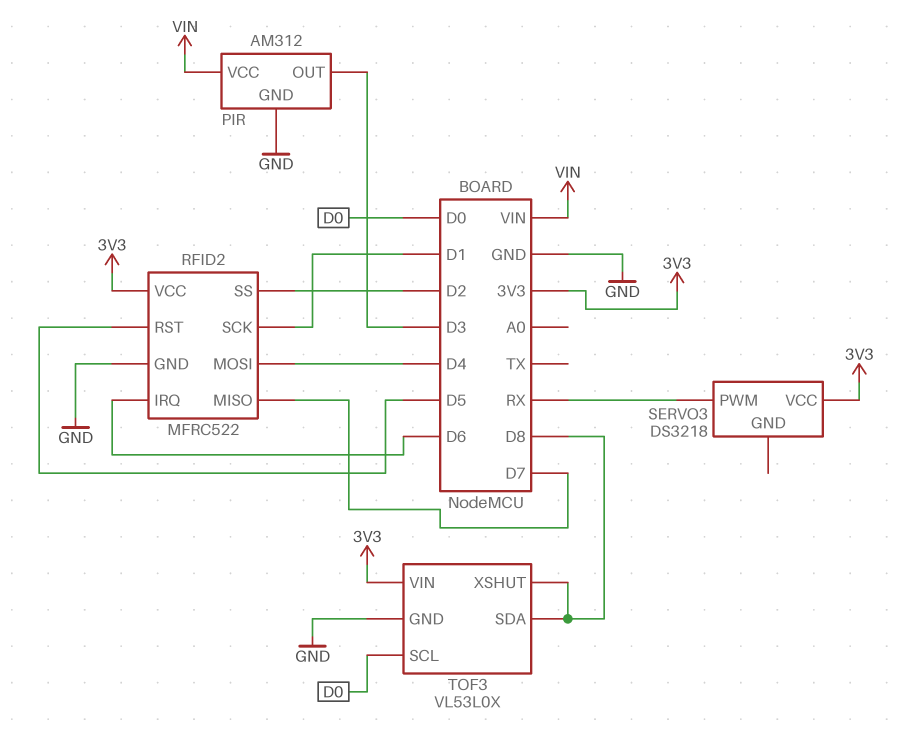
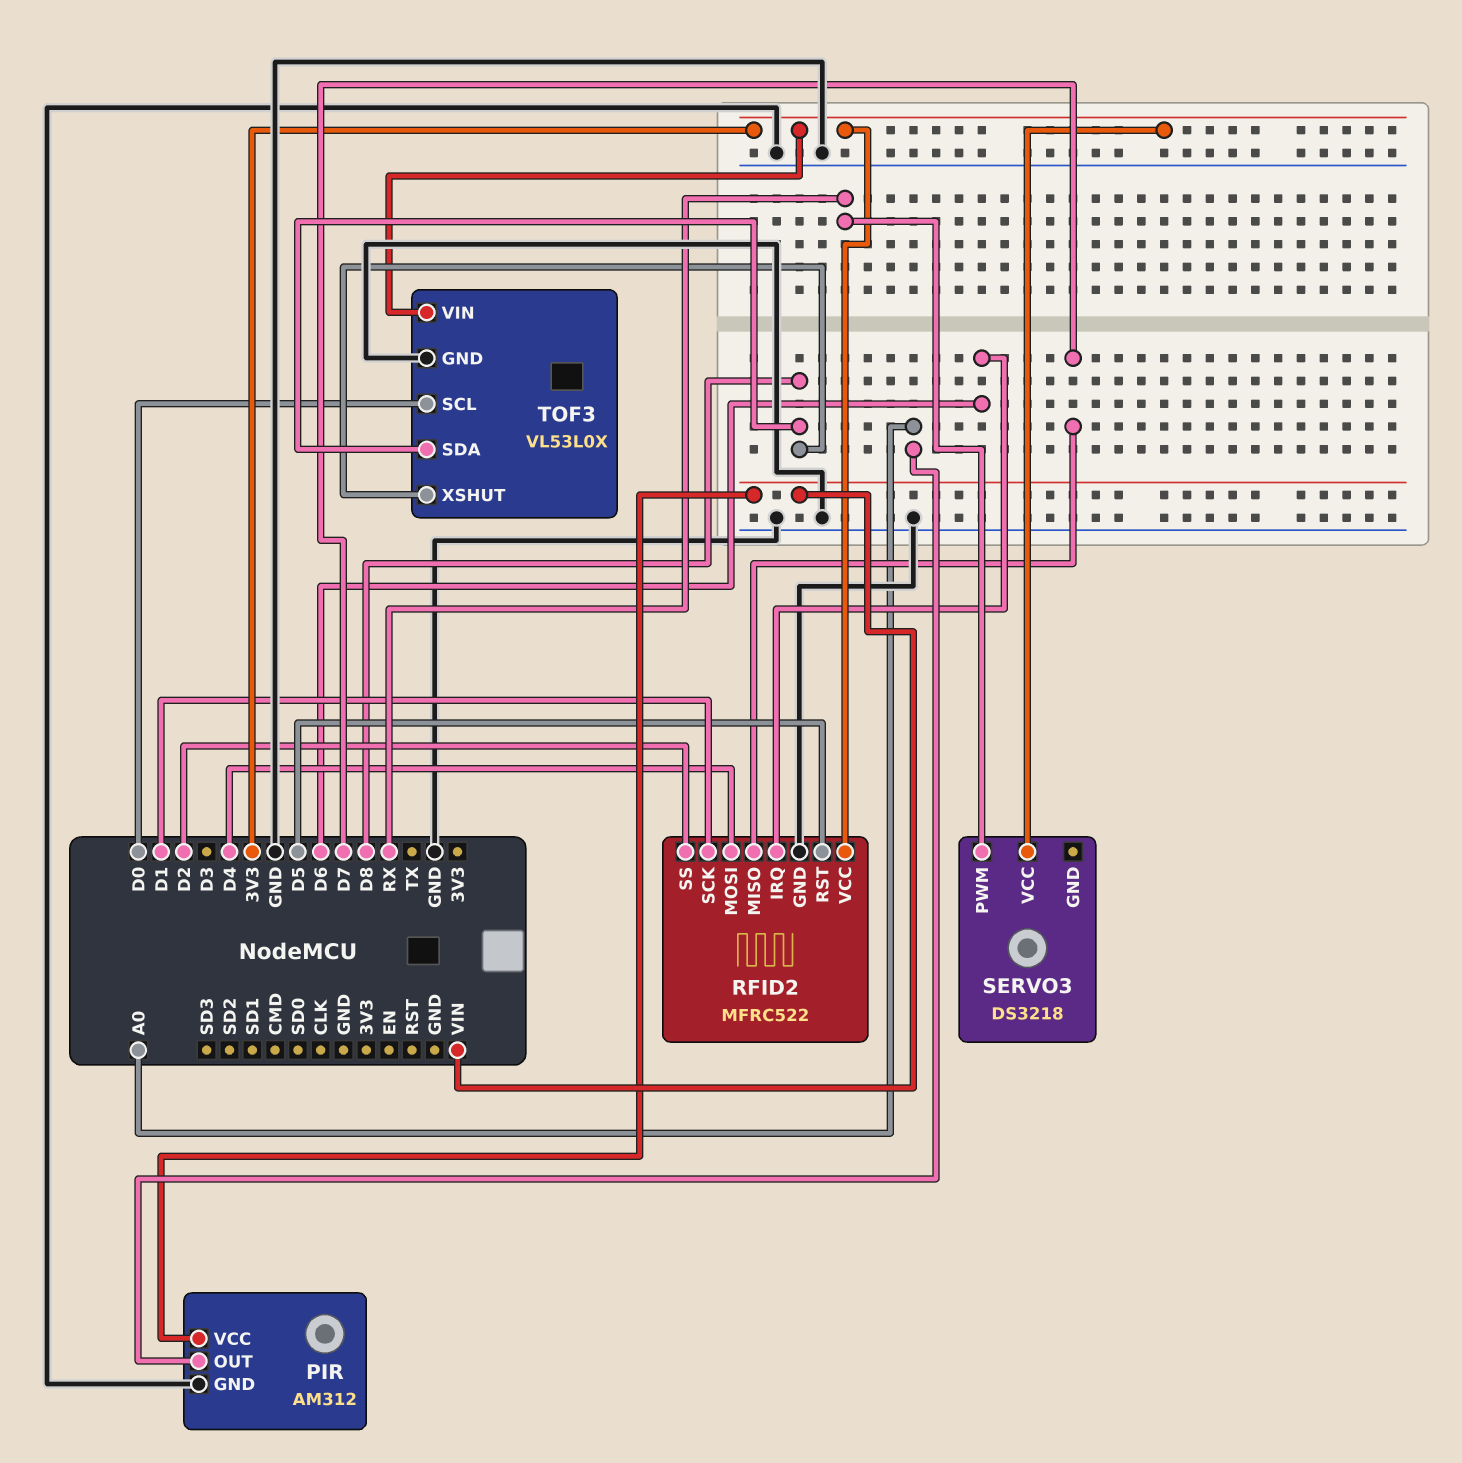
PIR pin OUT: D3 -> A0

